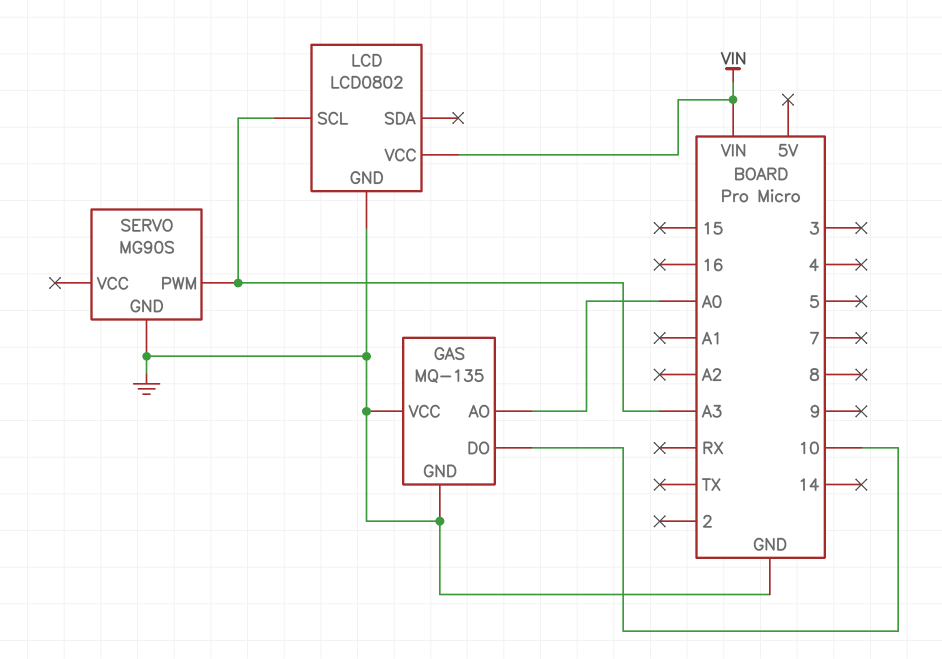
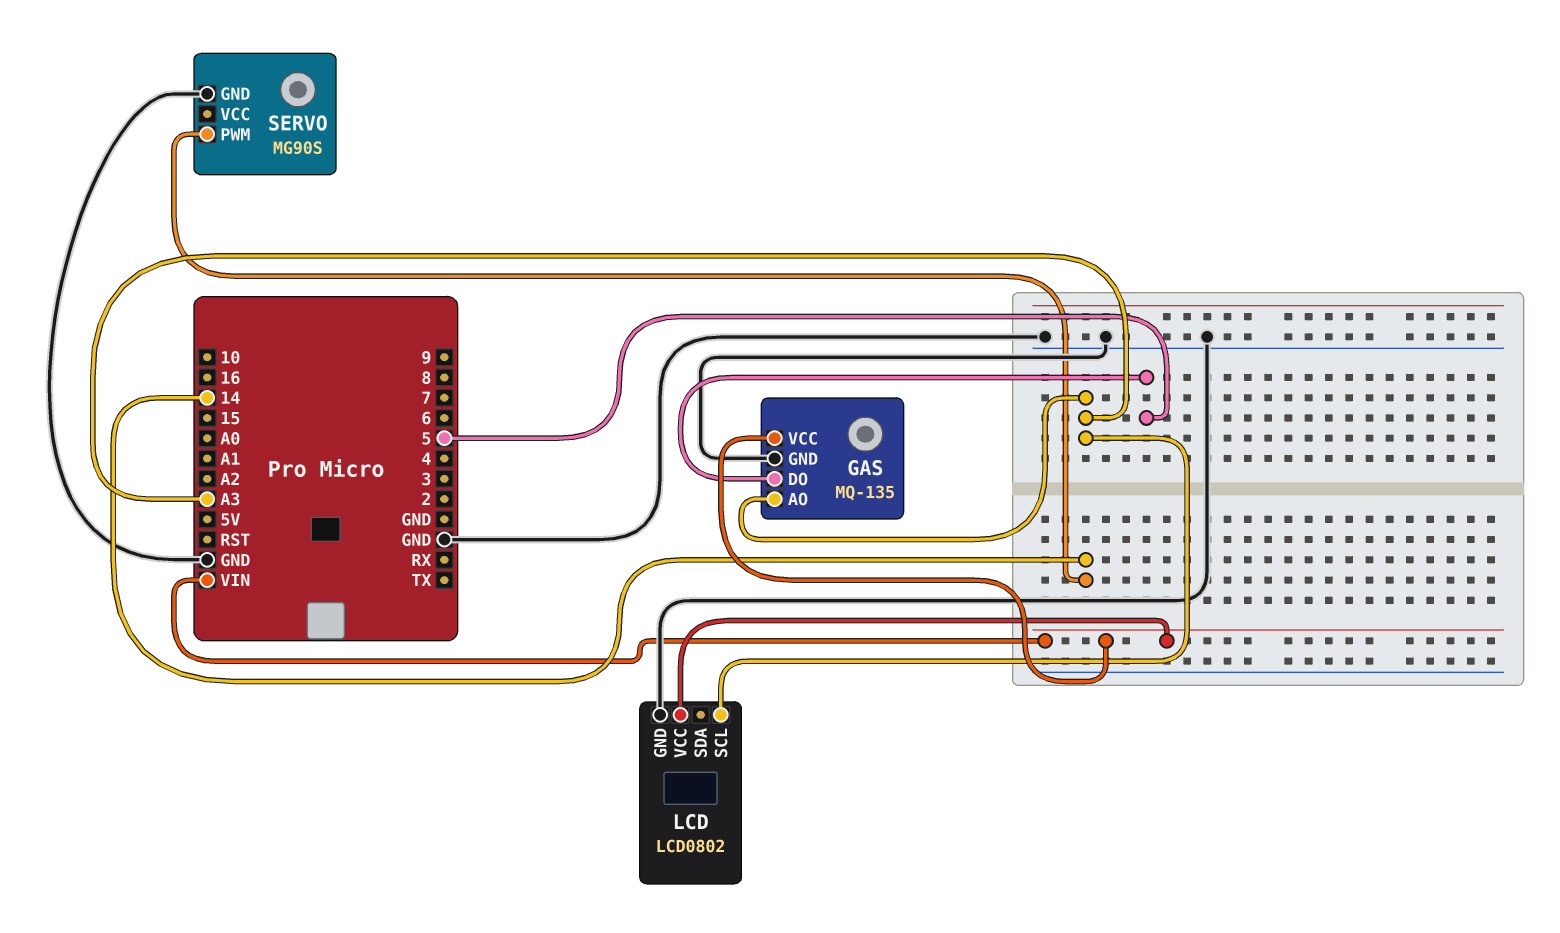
GAS pin AO: A0 -> A3
GAS pin DO: 10 -> 5
GAS pin VCC: GND -> VIN
SERVO pin PWM: A3 -> 14

